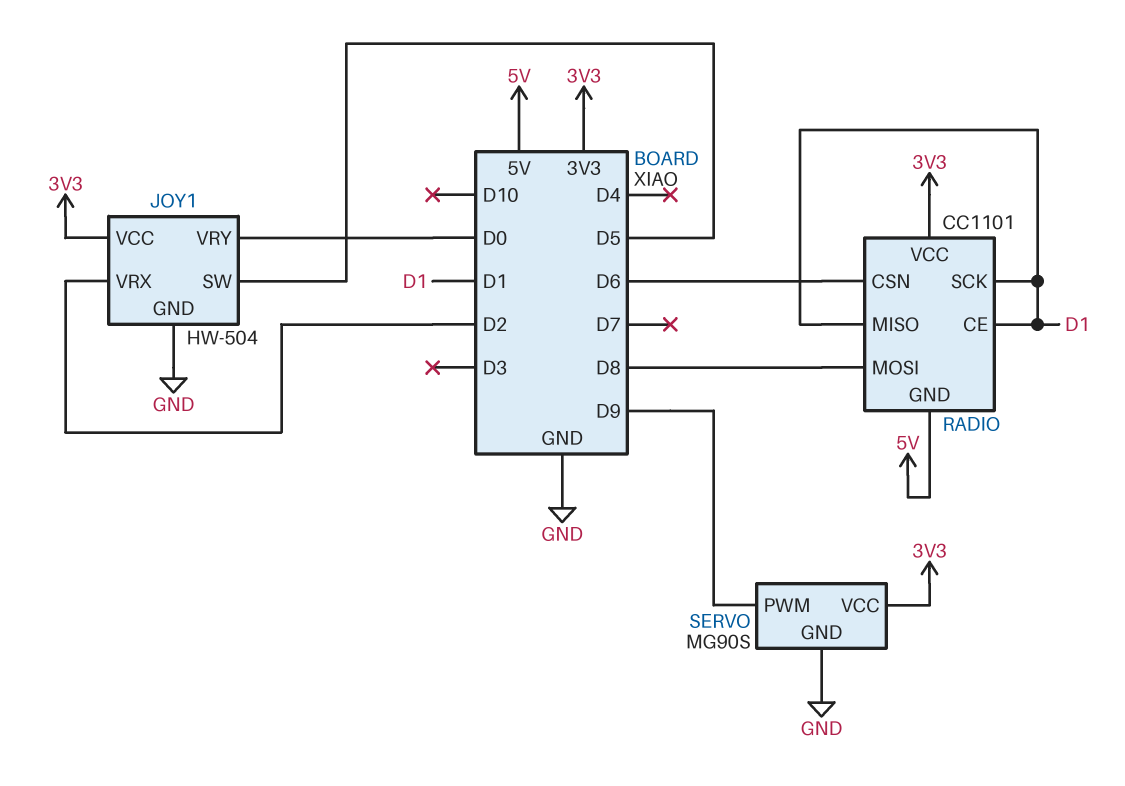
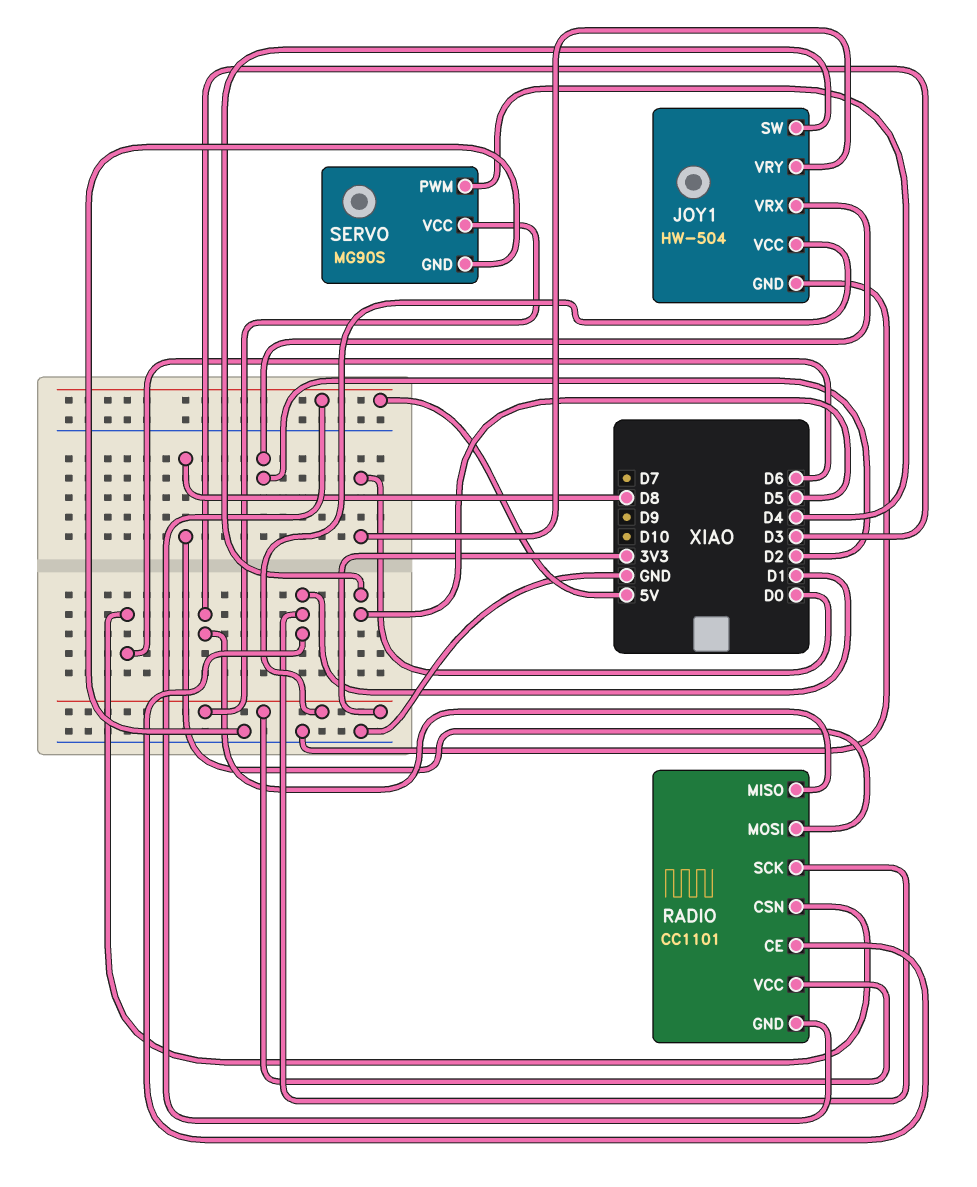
RADIO pin MISO: D1 -> D3
SERVO pin PWM: D9 -> D4

